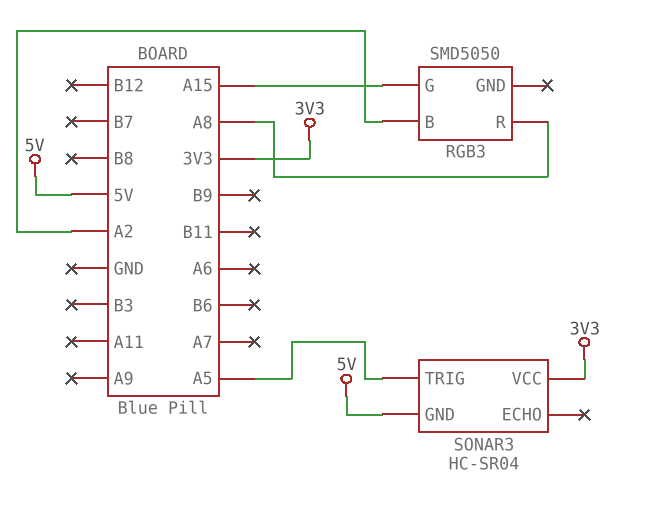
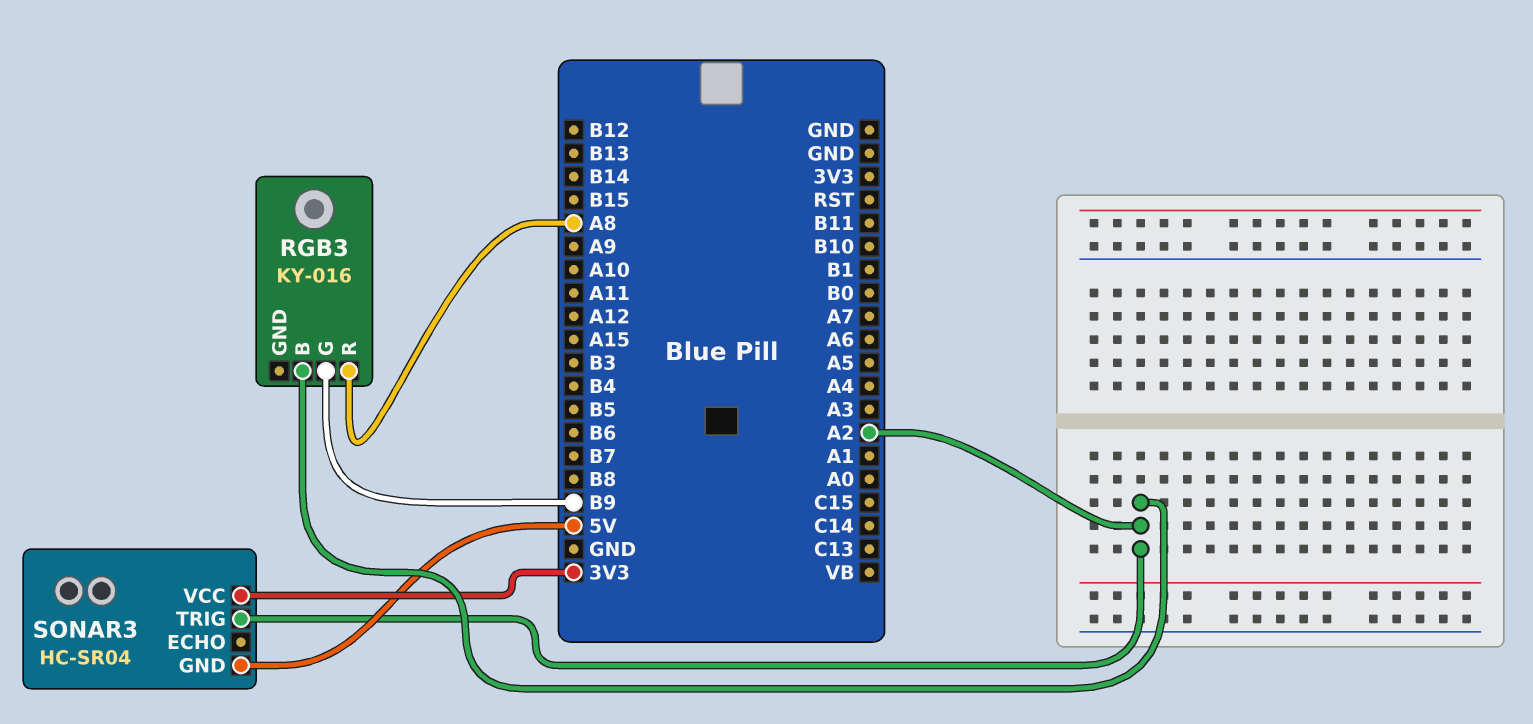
RGB3: SMD5050 -> KY-016
RGB3 pin G: A15 -> B9
SONAR3 pin TRIG: A5 -> A2

